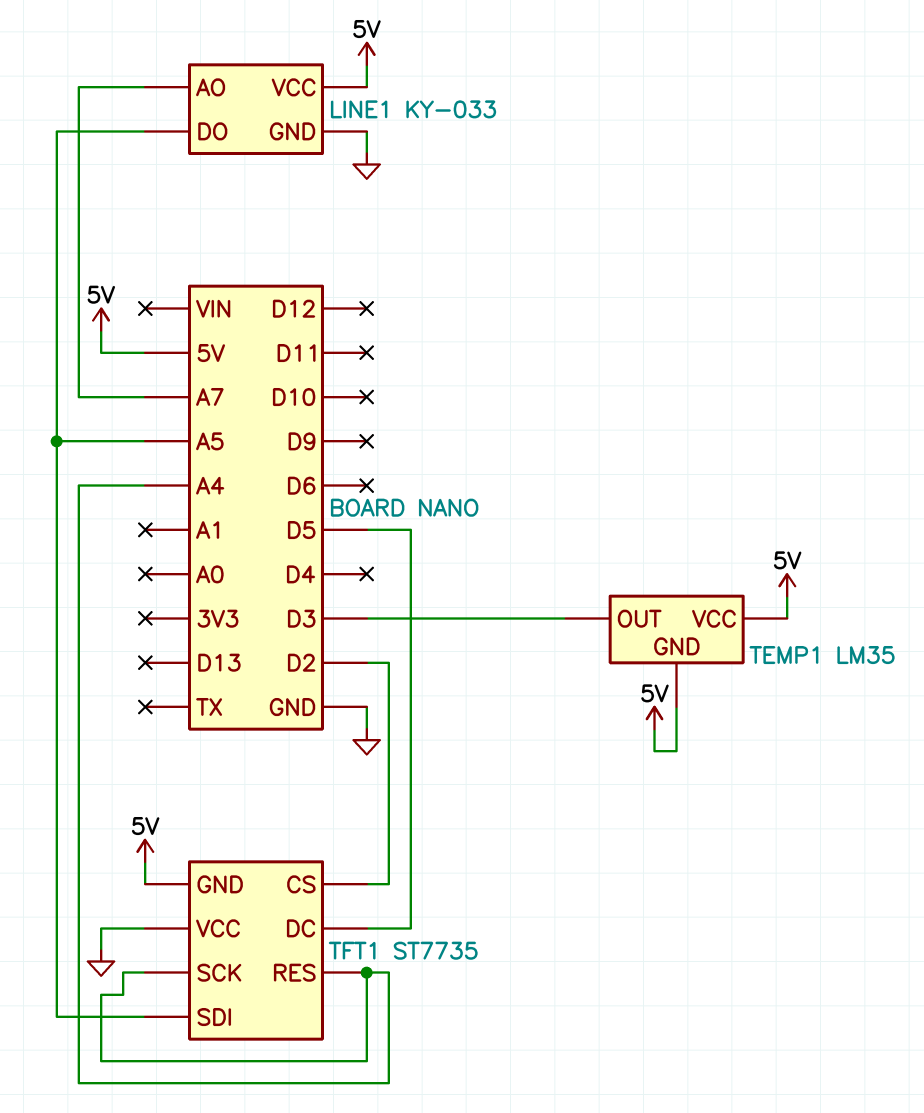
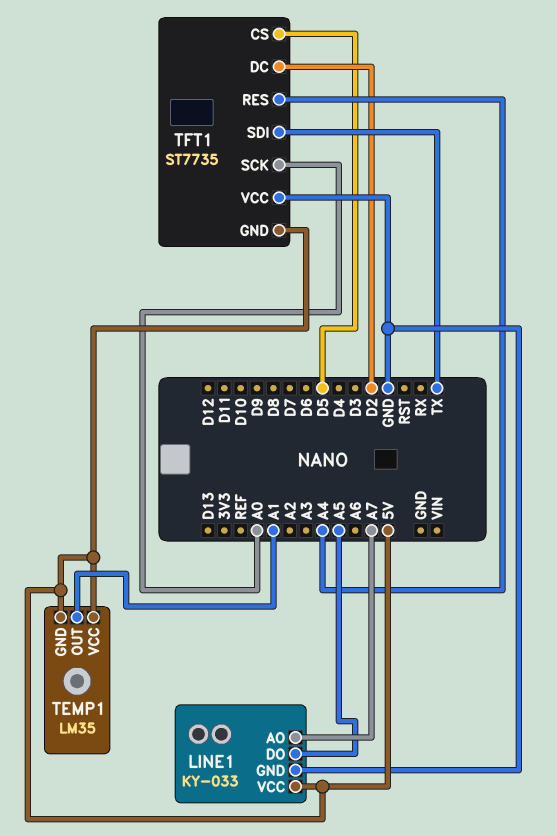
TEMP1 pin OUT: D3 -> A1
TFT1 pin CS: D2 -> D5
TFT1 pin DC: D5 -> D2
TFT1 pin SCK: A4 -> A0
TFT1 pin SDI: A5 -> TX

